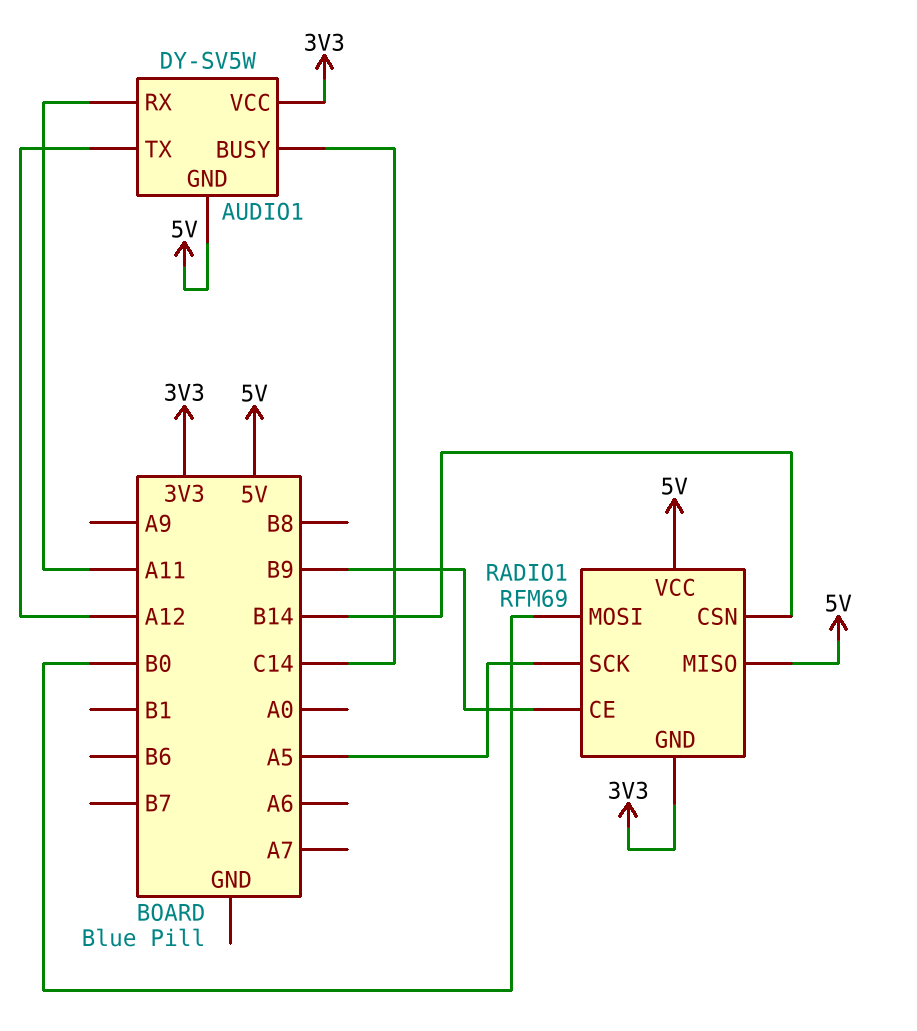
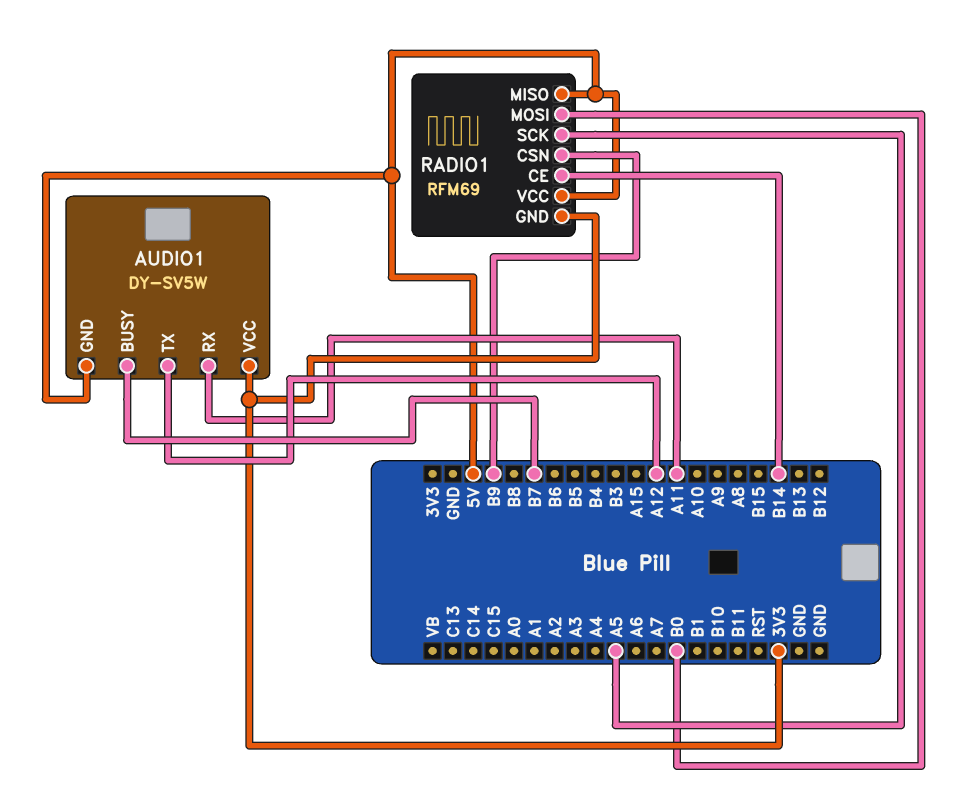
AUDIO1 pin BUSY: C14 -> B7
RADIO1 pin CE: B9 -> B14
RADIO1 pin CSN: B14 -> B9

